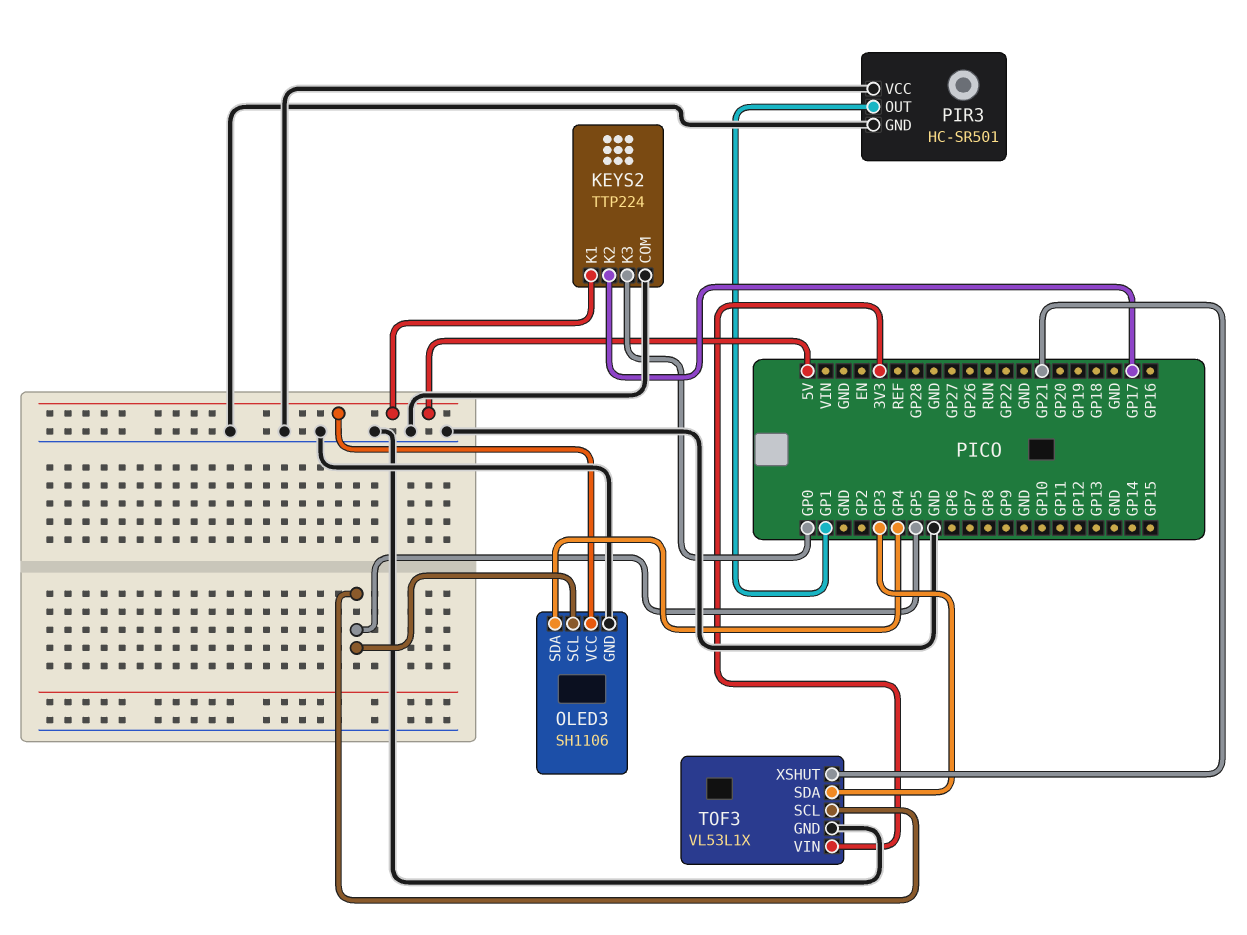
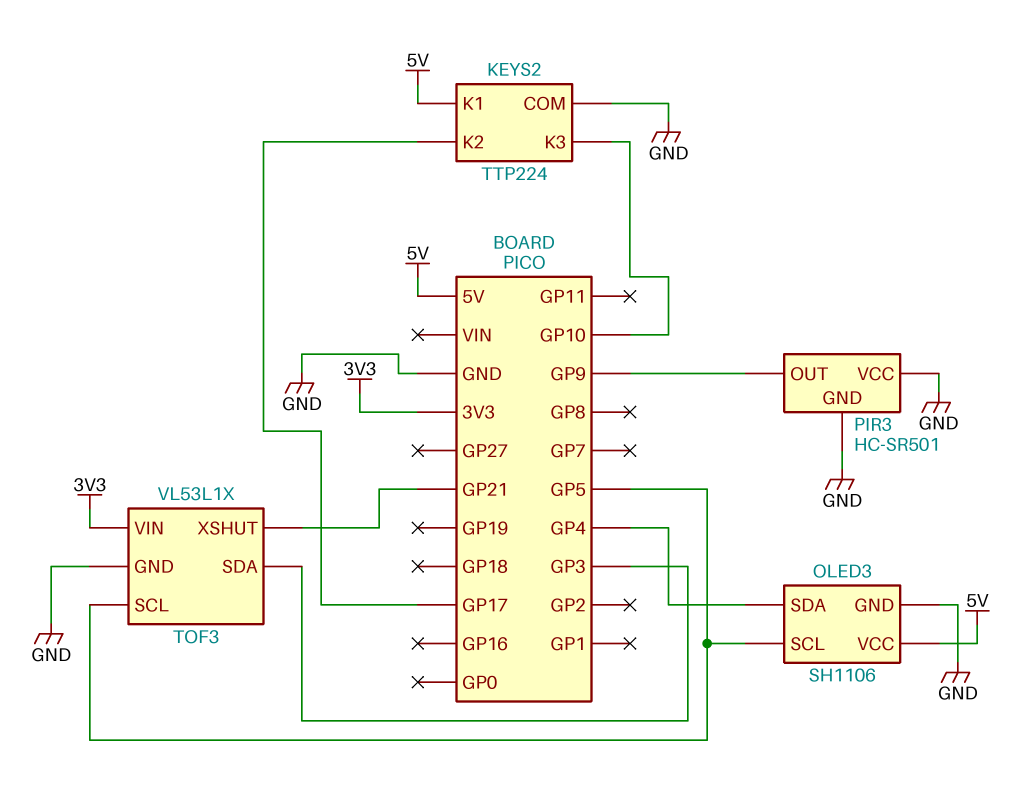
KEYS2 pin K3: GP0 -> GP10
PIR3 pin OUT: GP1 -> GP9

